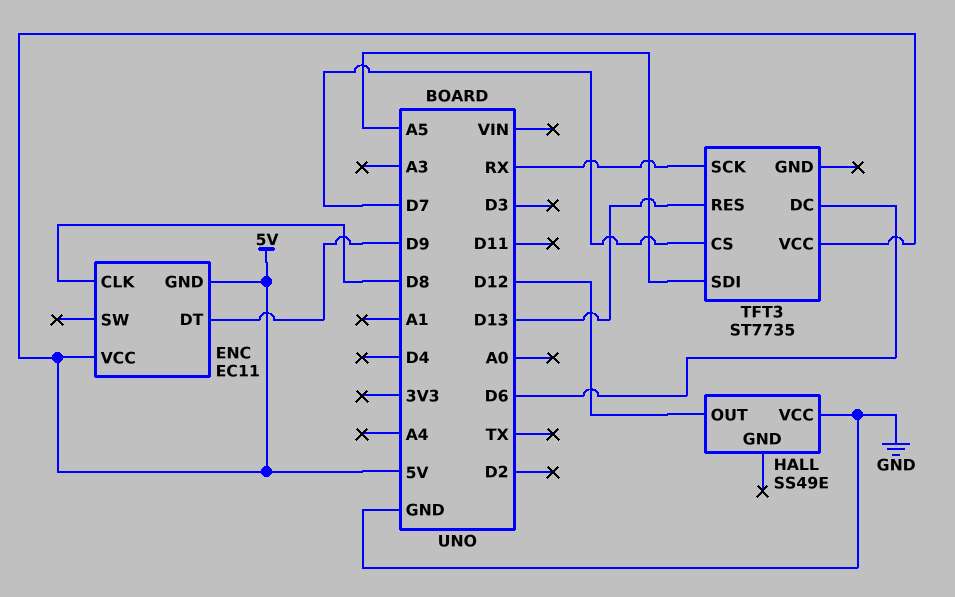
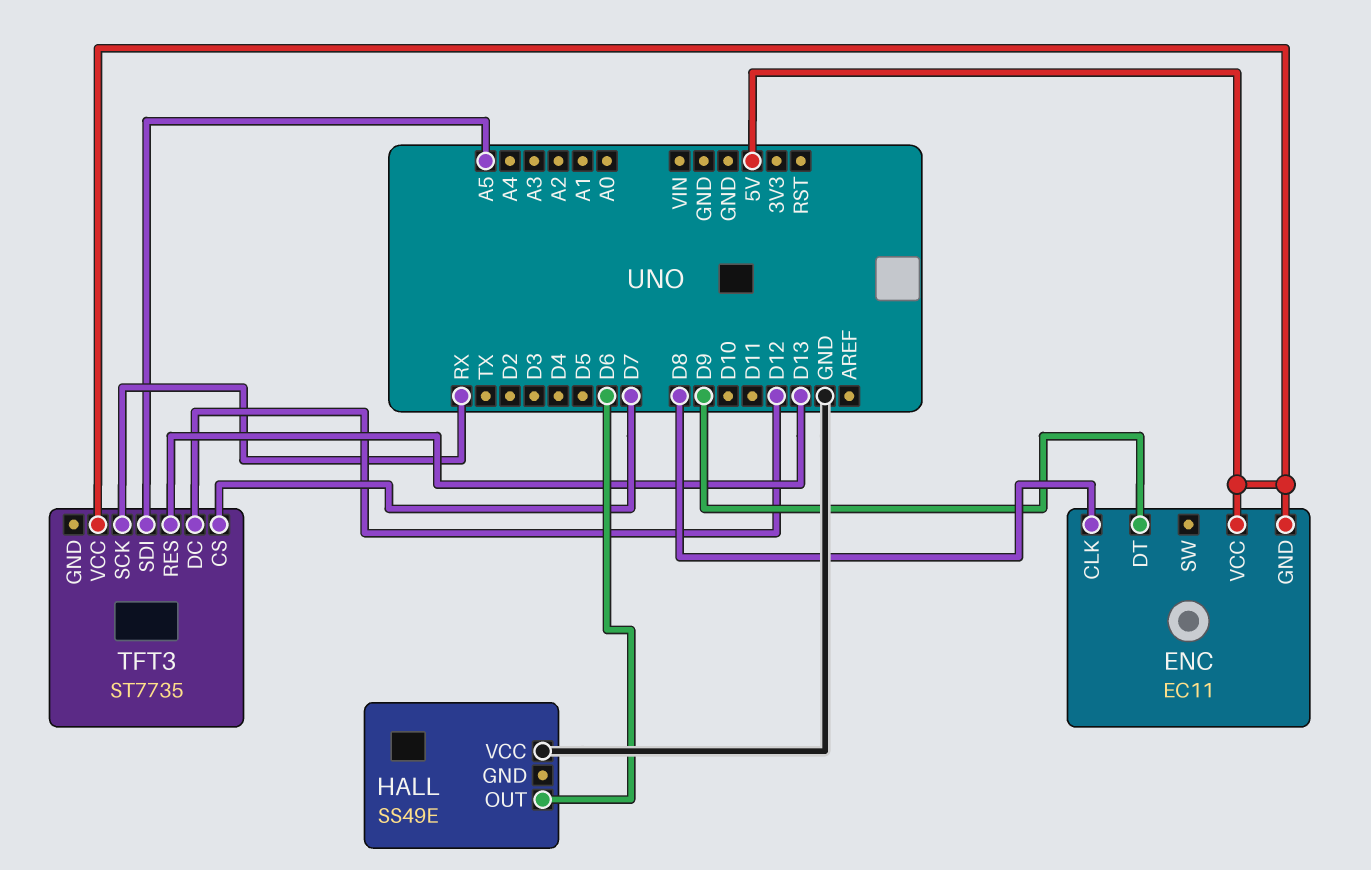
HALL pin OUT: D12 -> D6
TFT3 pin DC: D6 -> D12

